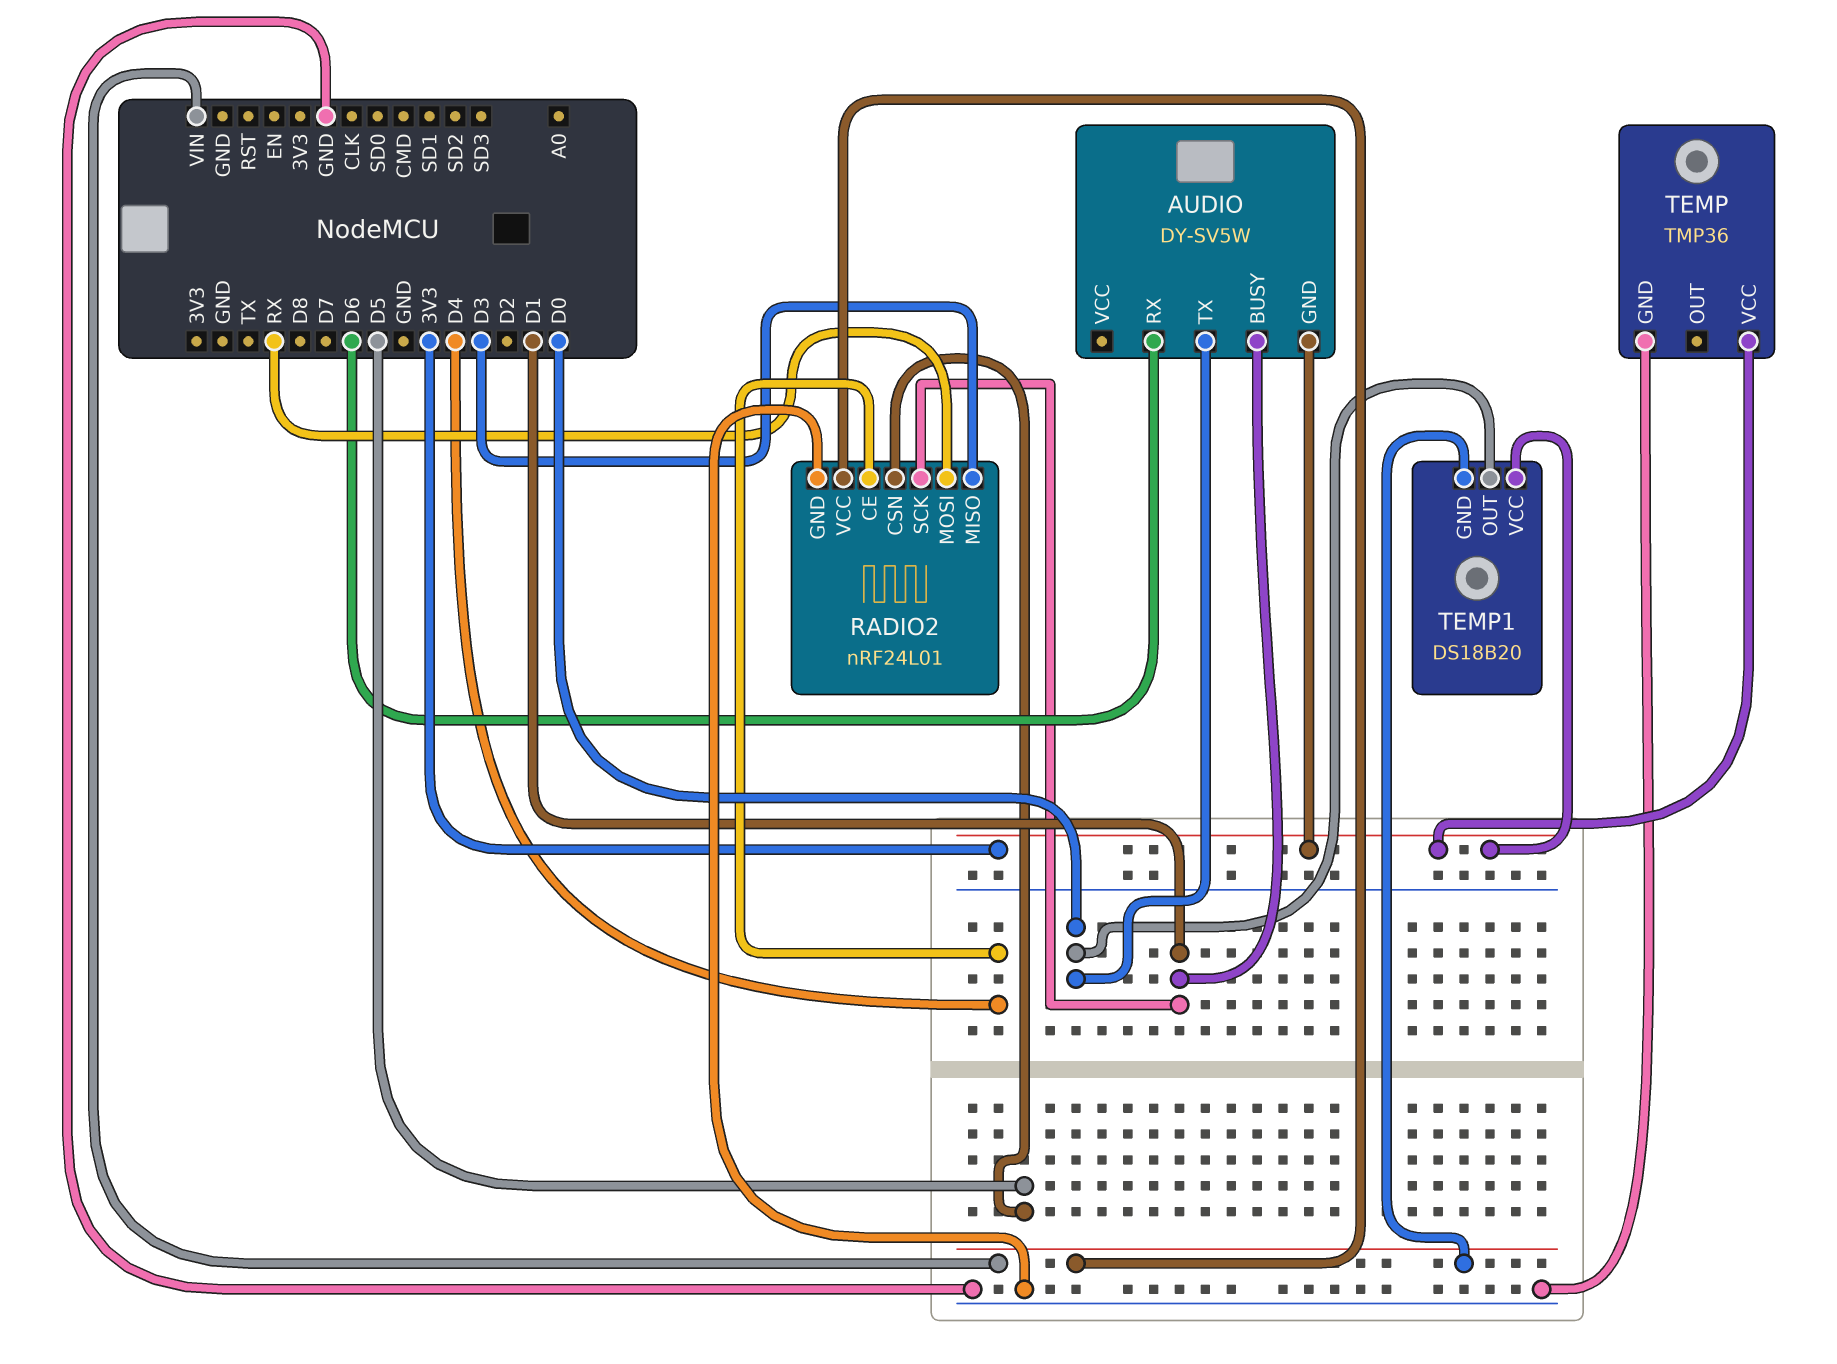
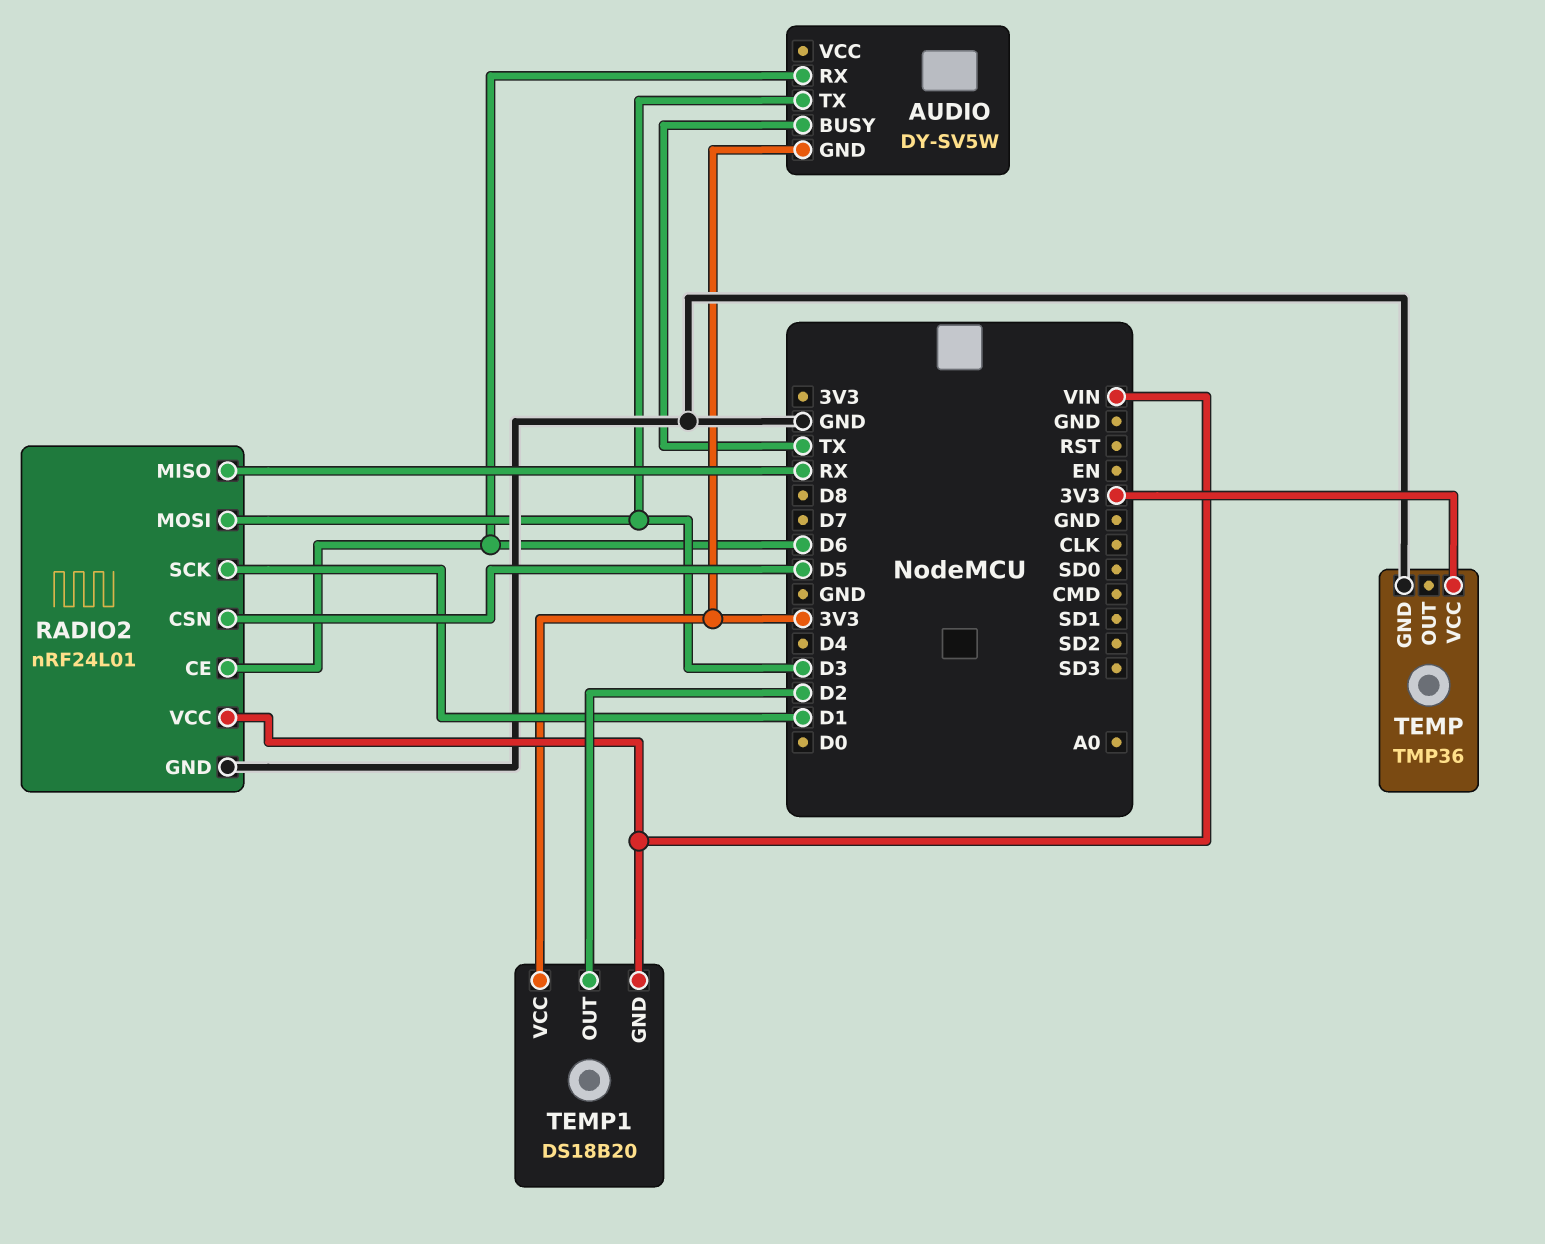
AUDIO pin BUSY: D1 -> TX
AUDIO pin TX: D0 -> D3
RADIO2 pin CE: D4 -> D6
RADIO2 pin MISO: D3 -> RX
RADIO2 pin MOSI: RX -> D3
TEMP1 pin OUT: D0 -> D2

